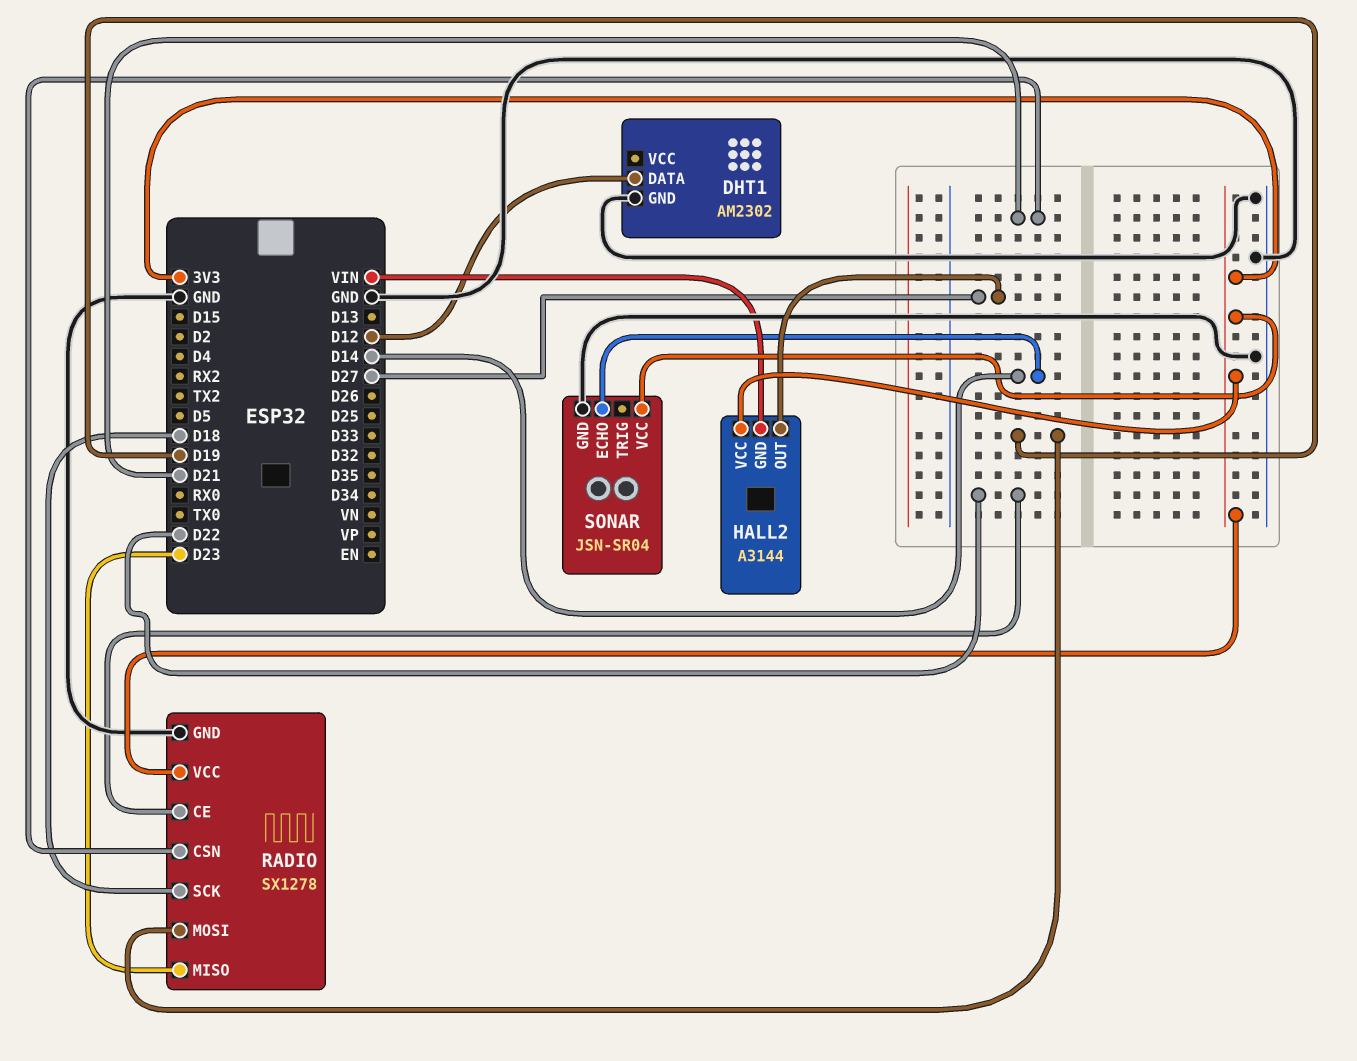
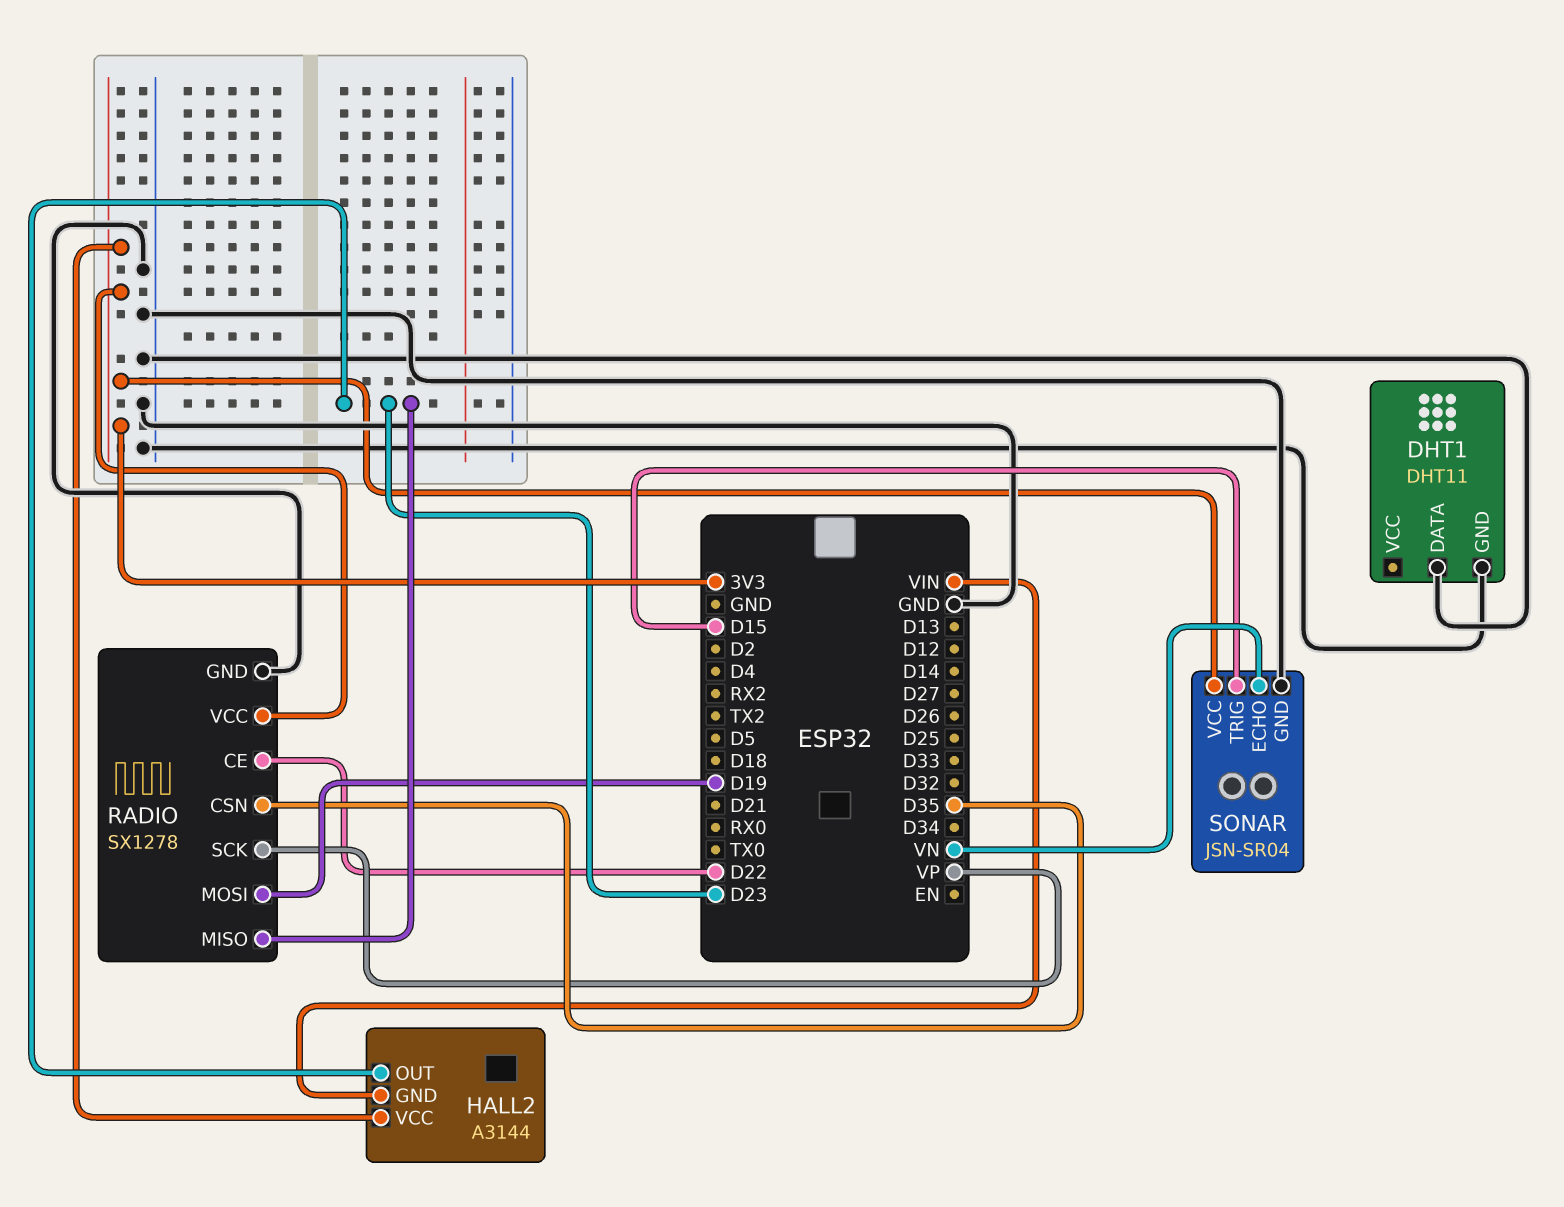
DHT1: AM2302 -> DHT11
DHT1 pin DATA: D12 -> GND
HALL2 pin OUT: D27 -> D23
RADIO pin CSN: D21 -> D35
RADIO pin SCK: D18 -> VP
SONAR pin ECHO: D14 -> VN
SONAR pin TRIG: none -> D15

